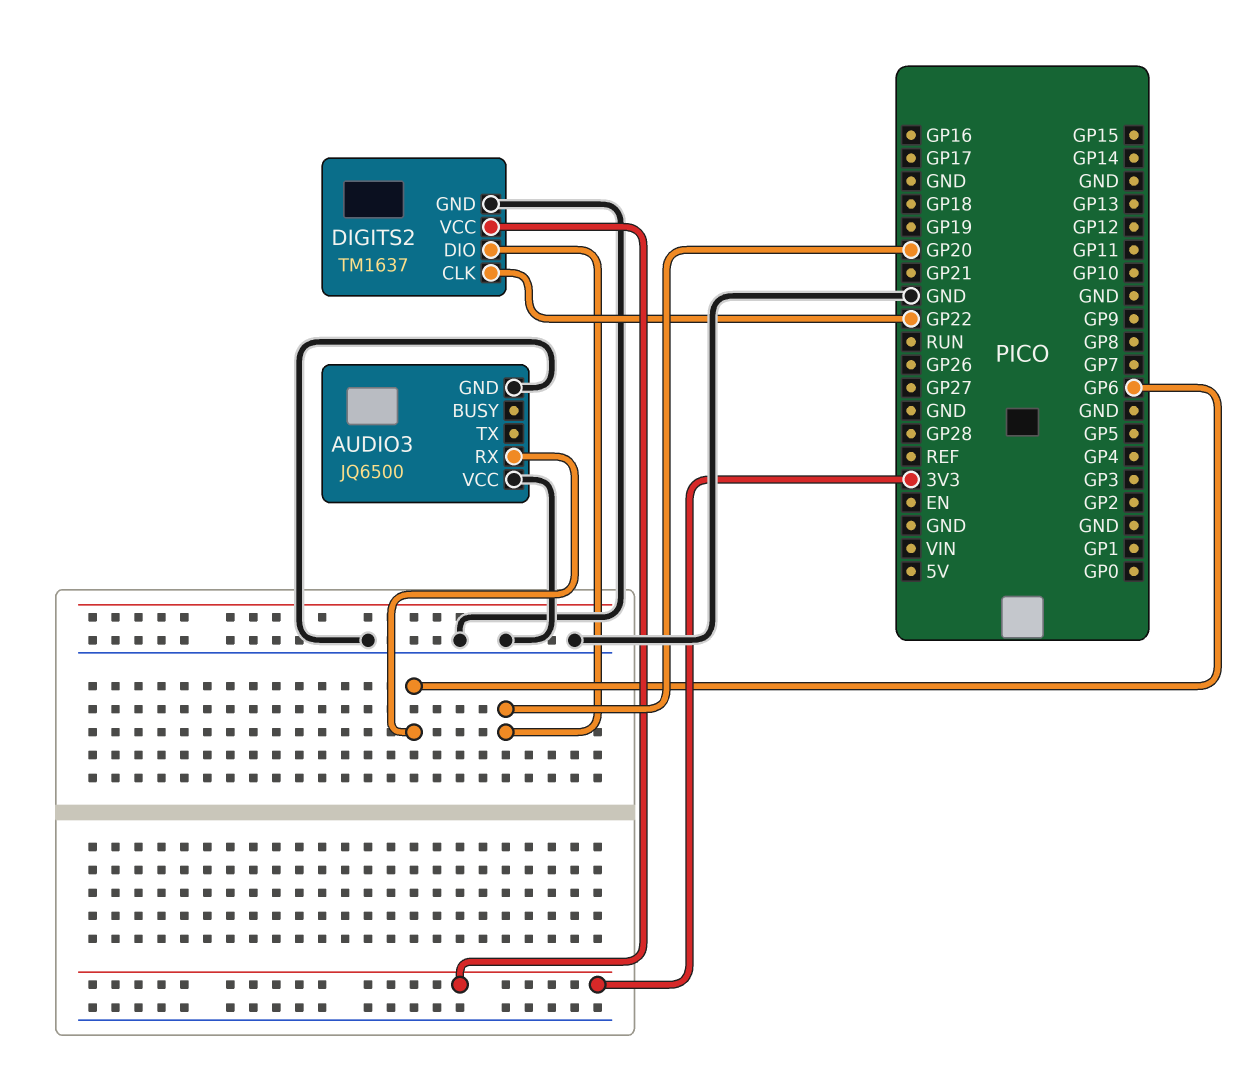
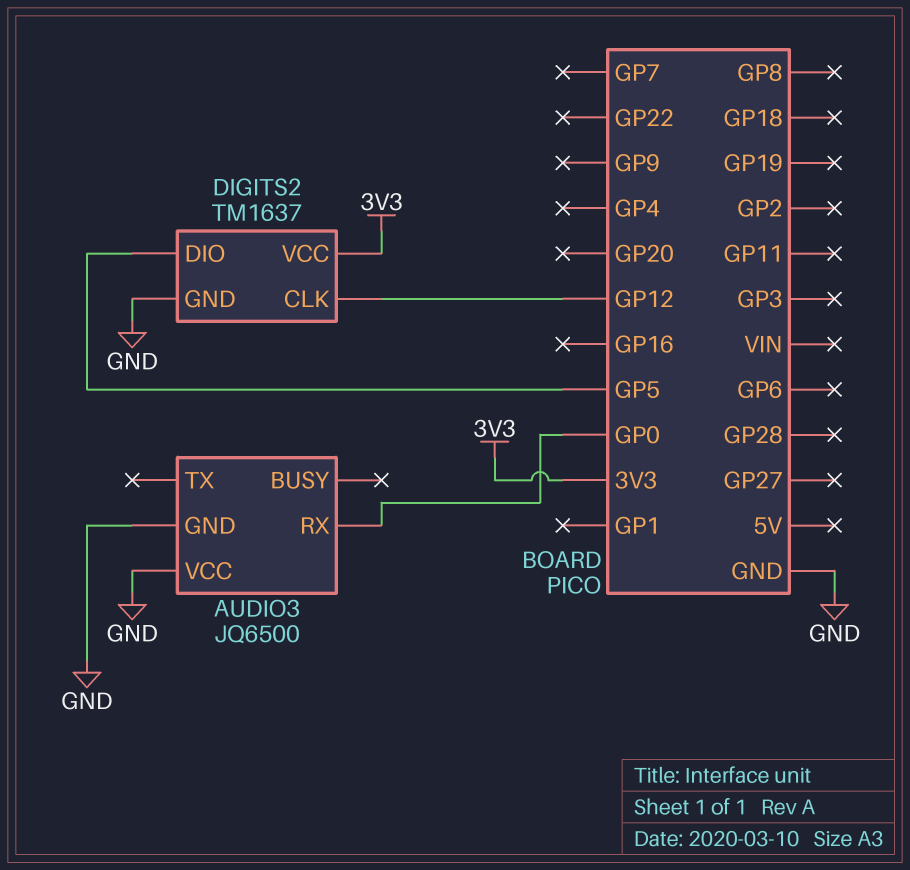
AUDIO3 pin RX: GP6 -> GP0
DIGITS2 pin CLK: GP22 -> GP12
DIGITS2 pin DIO: GP20 -> GP5

